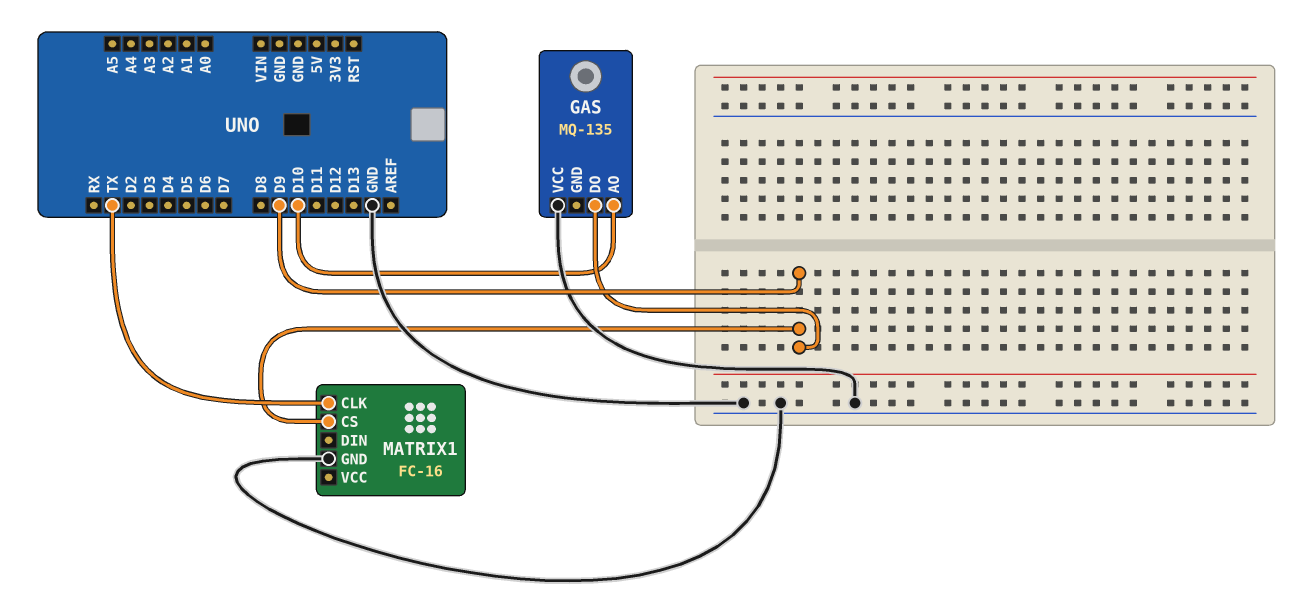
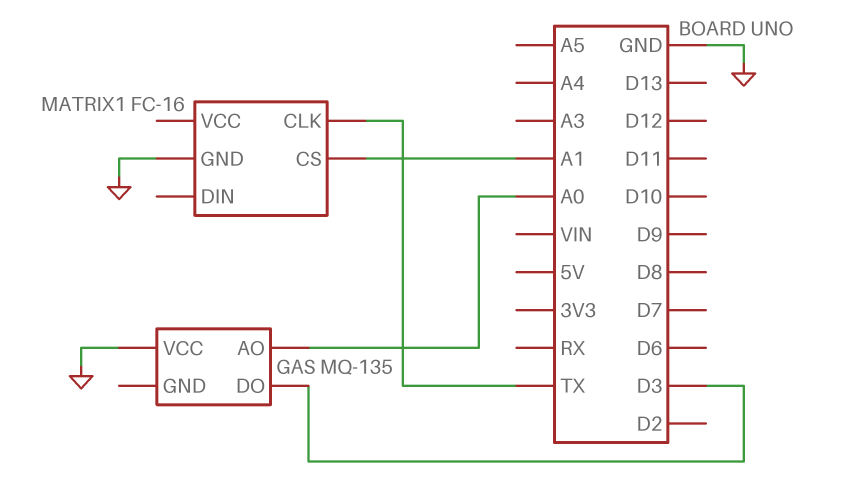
GAS pin AO: D10 -> A0
GAS pin DO: D9 -> D3
MATRIX1 pin CS: D9 -> A1

